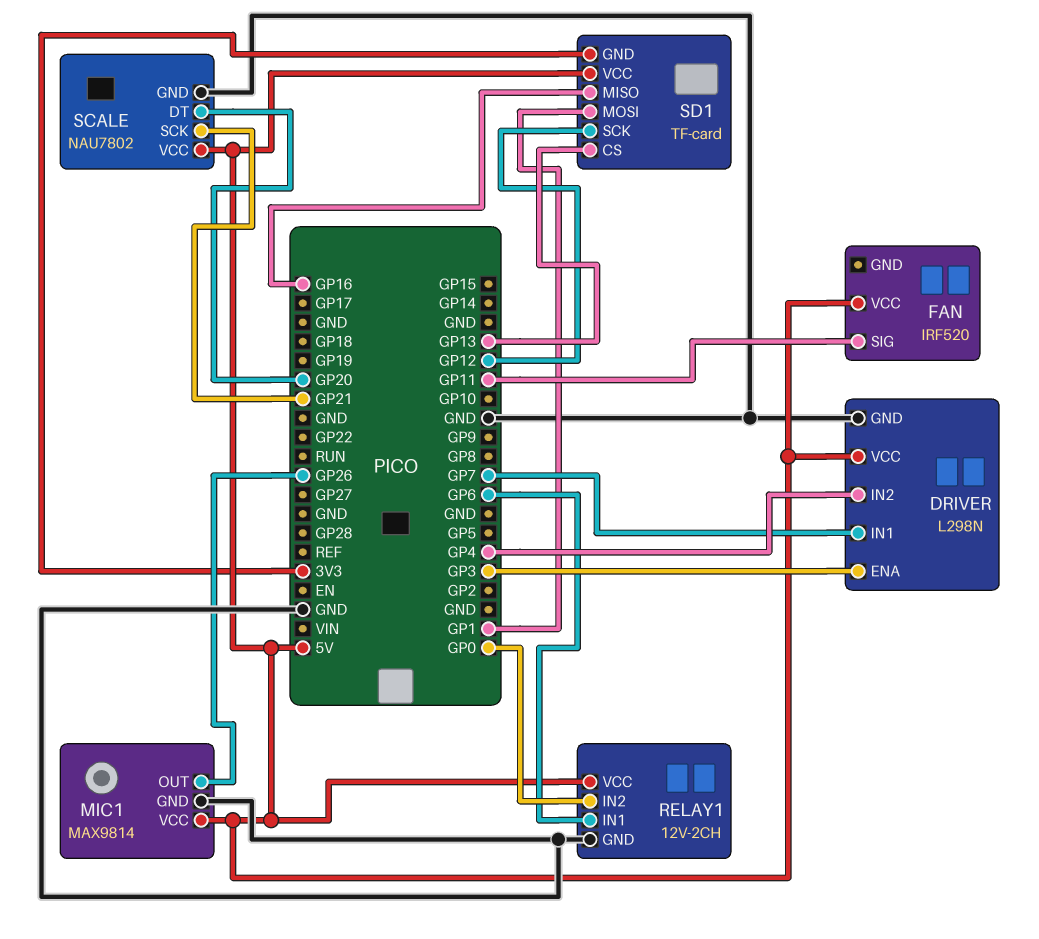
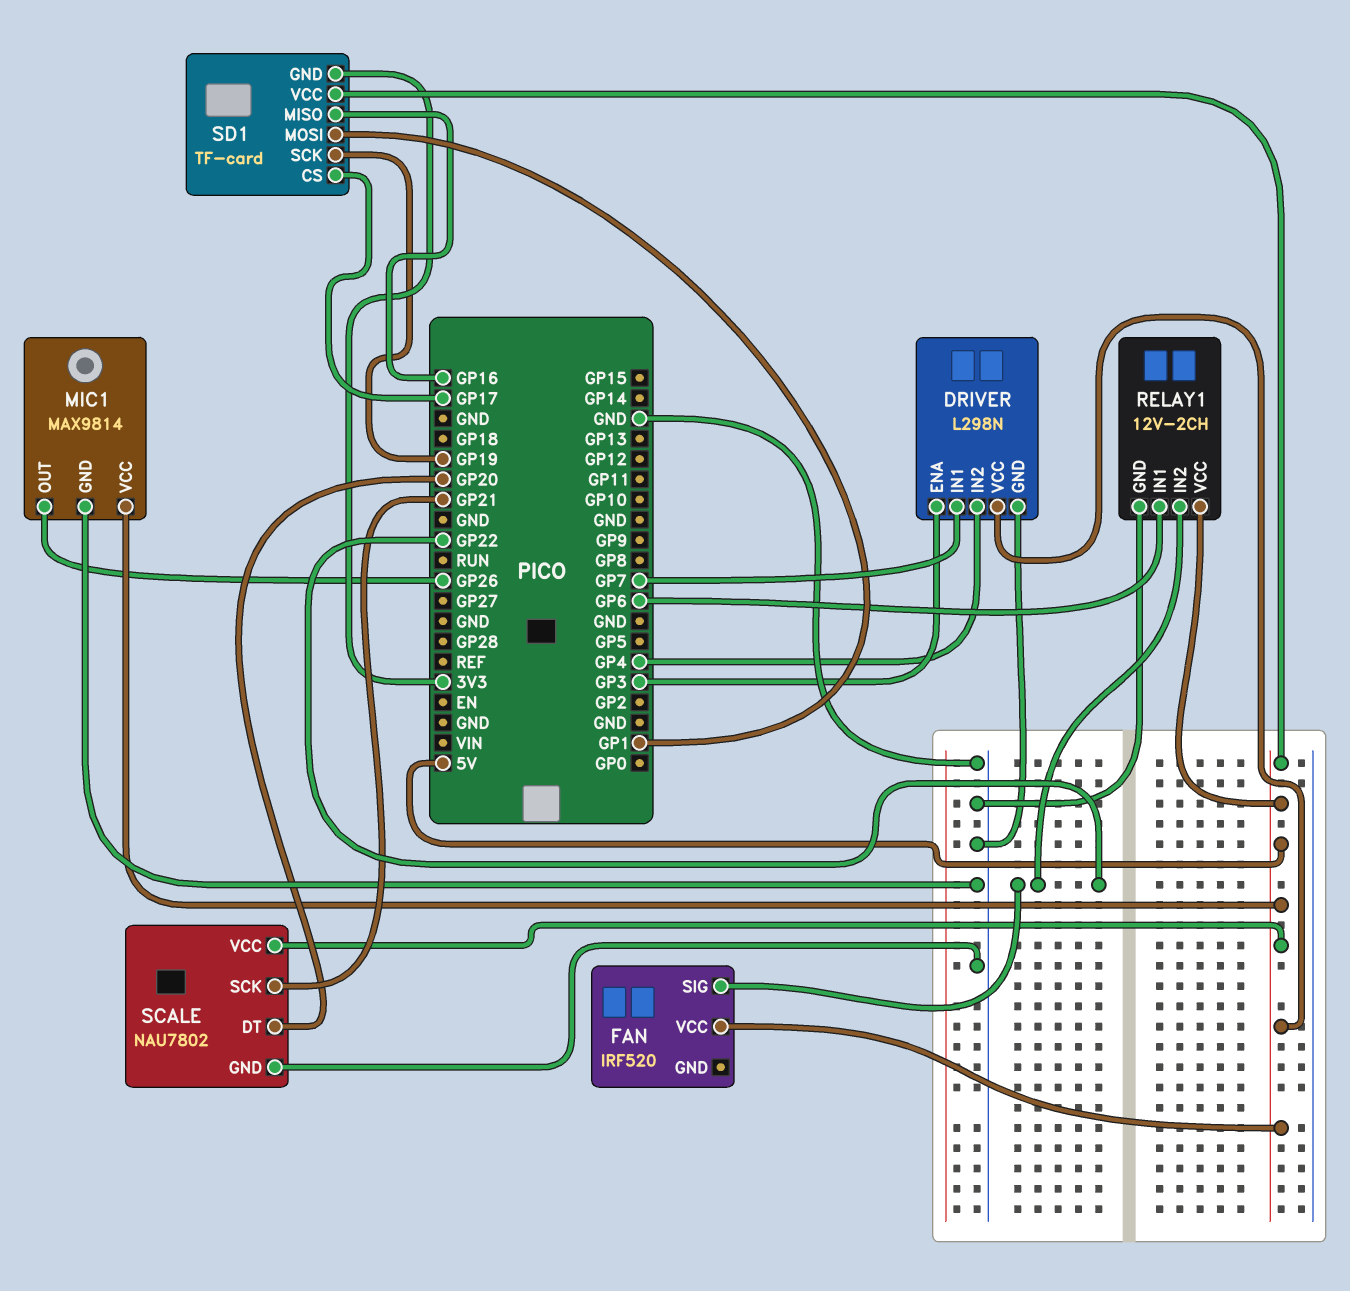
FAN pin SIG: GP11 -> GP22
RELAY1 pin IN2: GP0 -> GP22
SD1 pin CS: GP13 -> GP17
SD1 pin SCK: GP12 -> GP19

